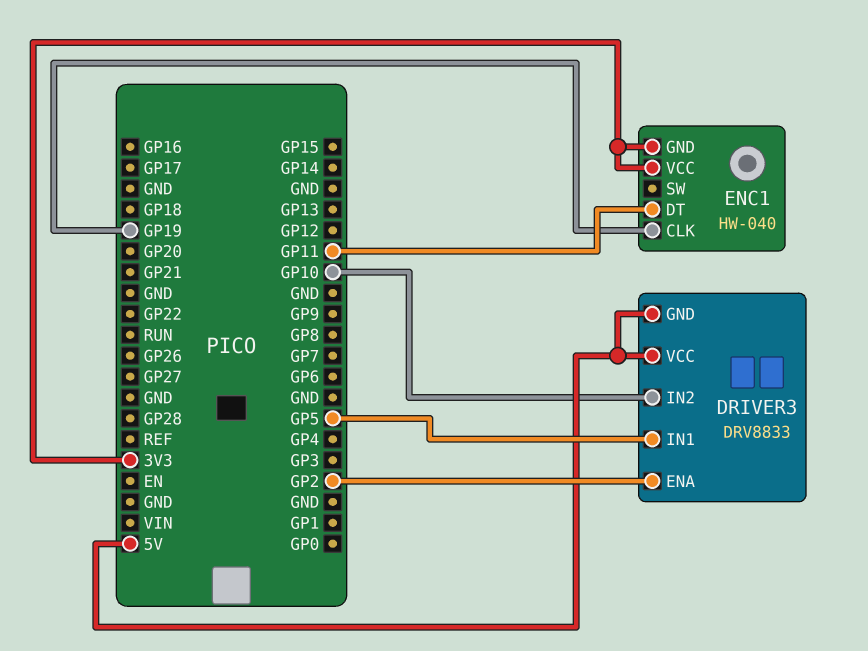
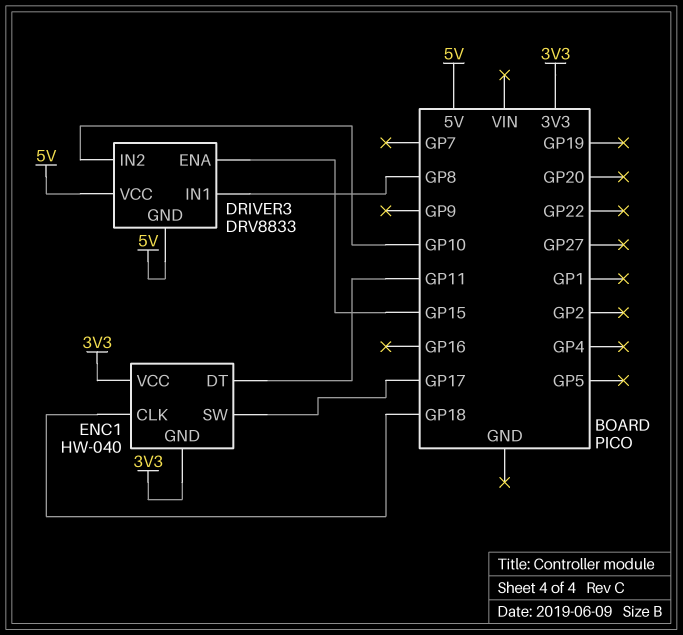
DRIVER3 pin ENA: GP2 -> GP15
DRIVER3 pin IN1: GP5 -> GP8
ENC1 pin CLK: GP19 -> GP18
ENC1 pin SW: none -> GP17

